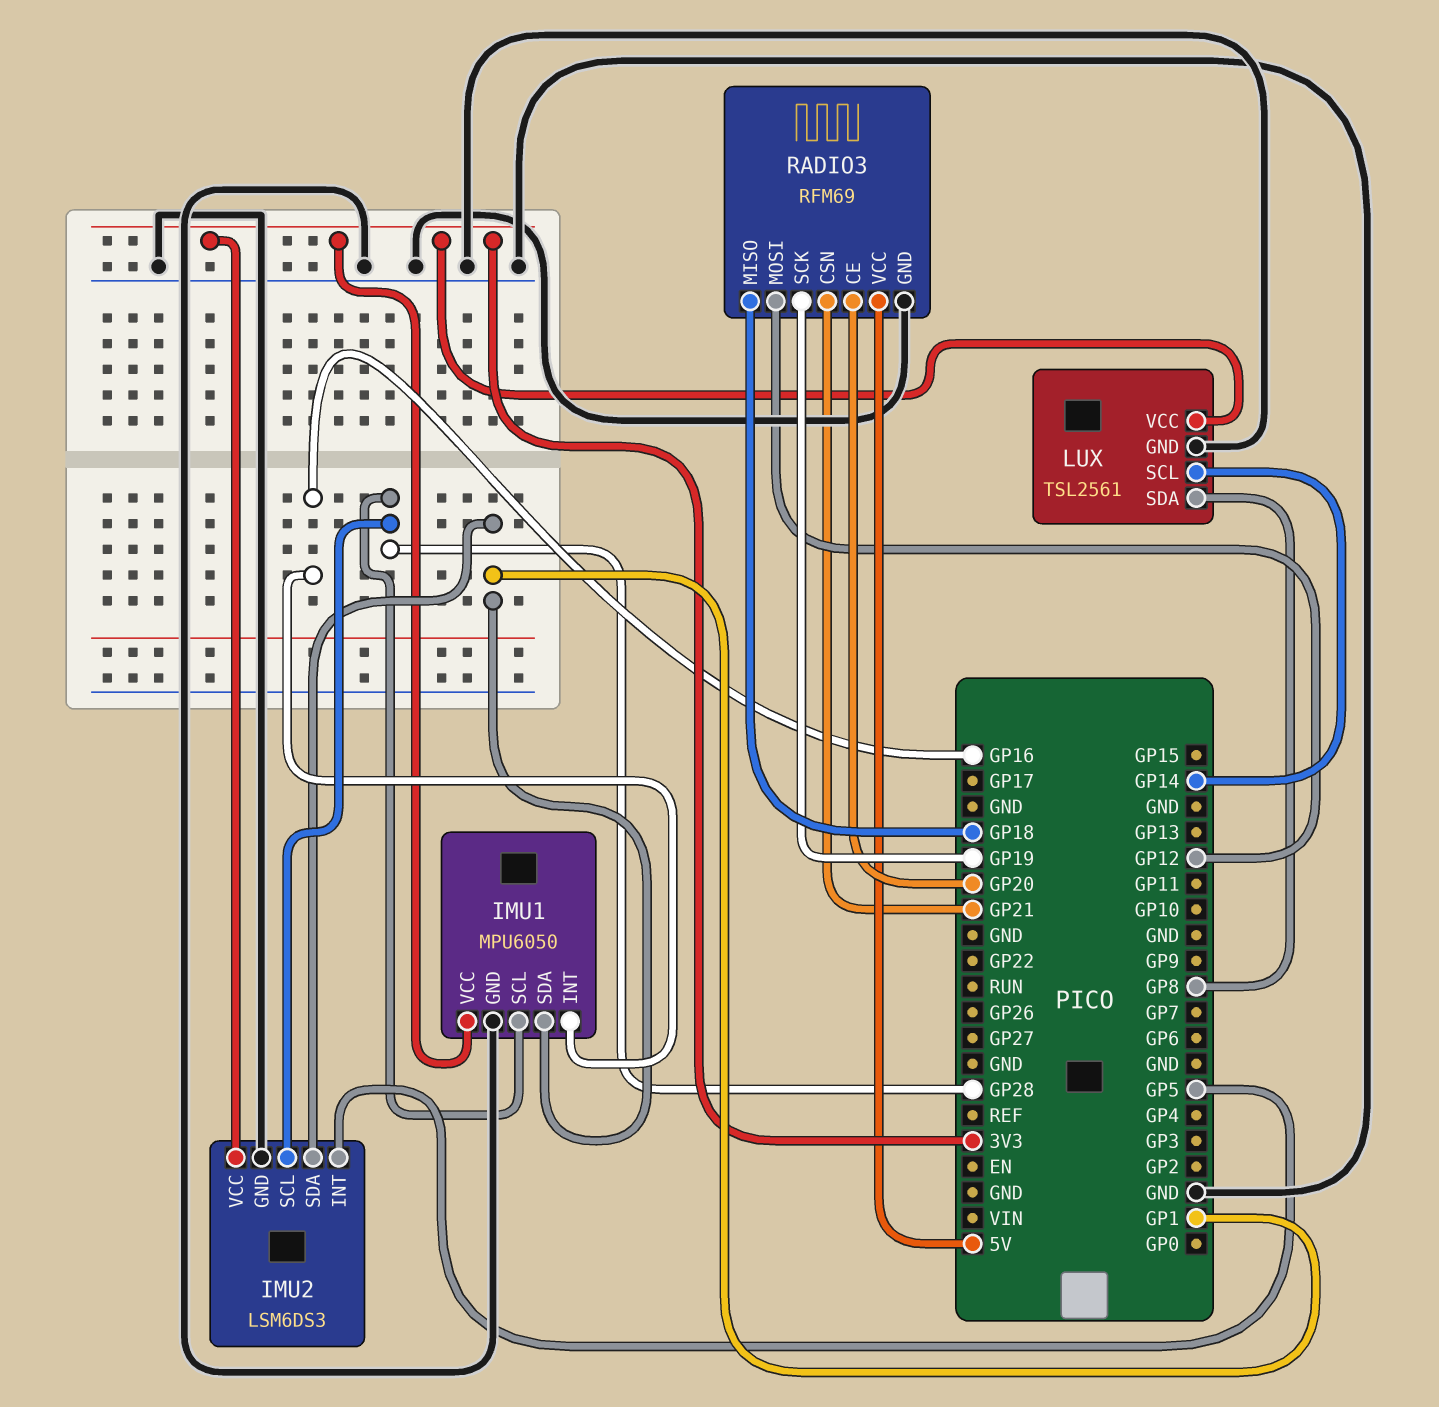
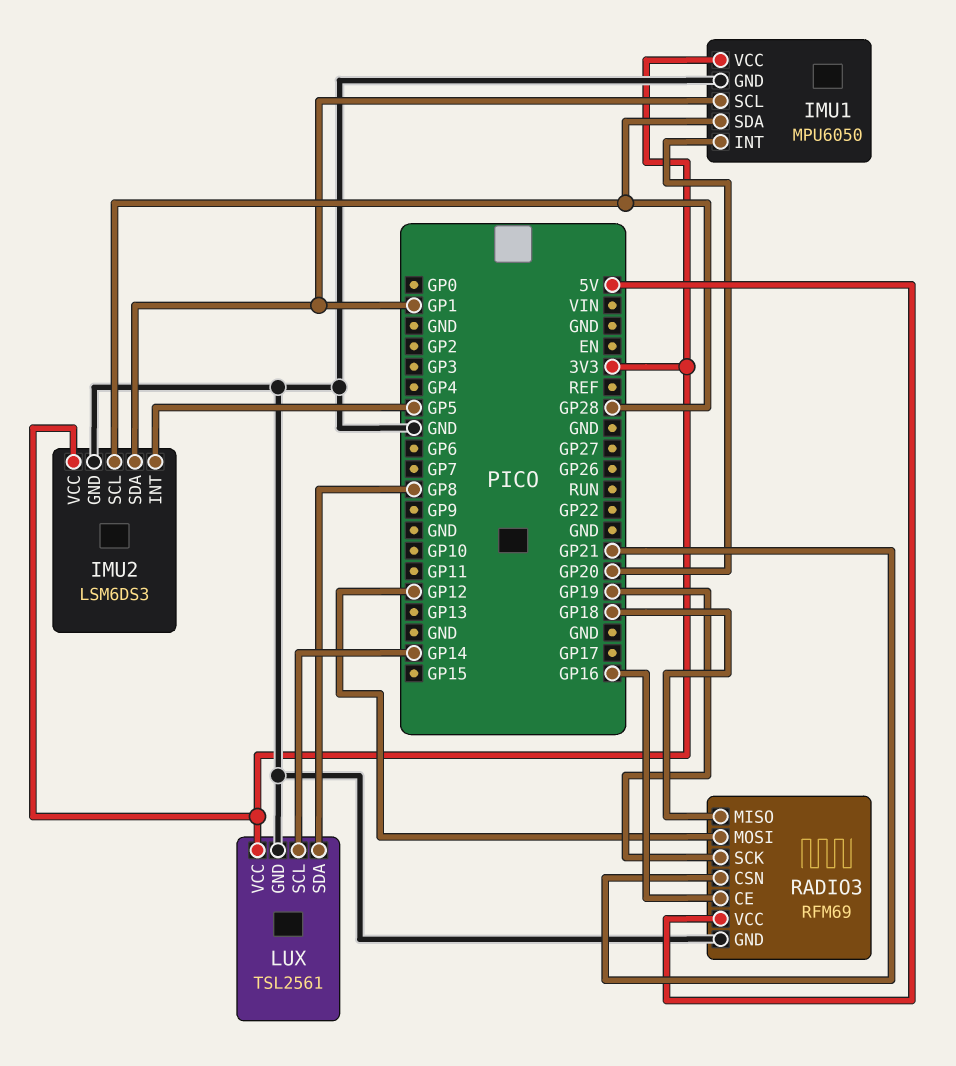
IMU1 pin INT: GP16 -> GP20
IMU1 pin SCL: GP28 -> GP1
IMU1 pin SDA: GP1 -> GP28
RADIO3 pin CE: GP20 -> GP16

